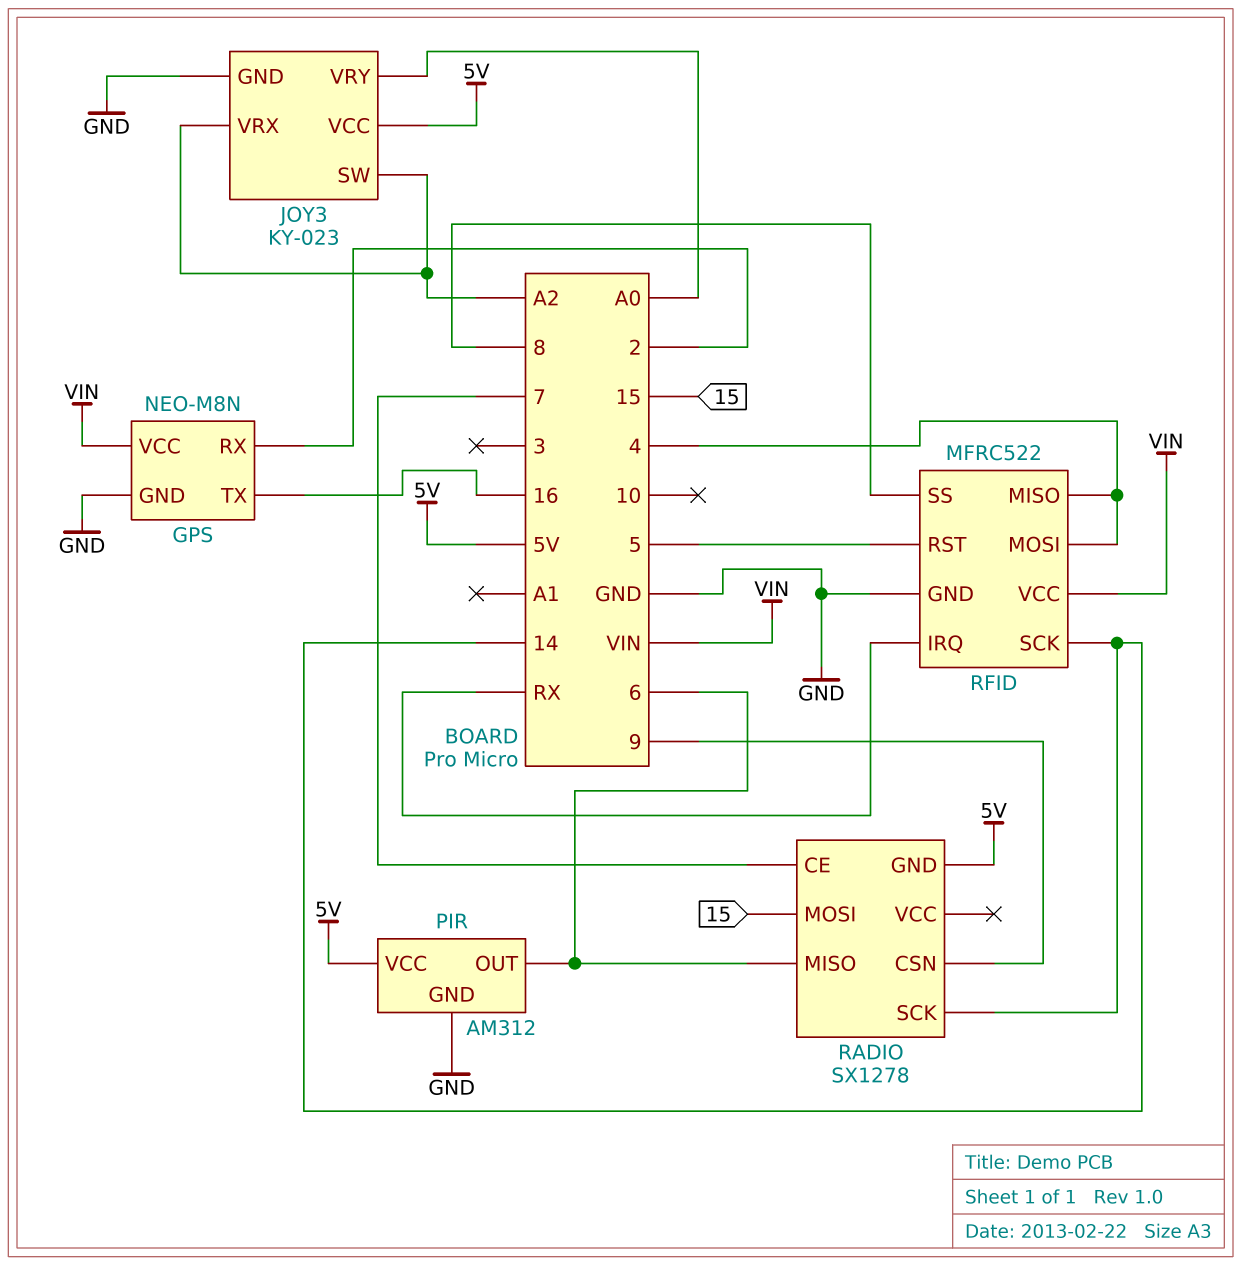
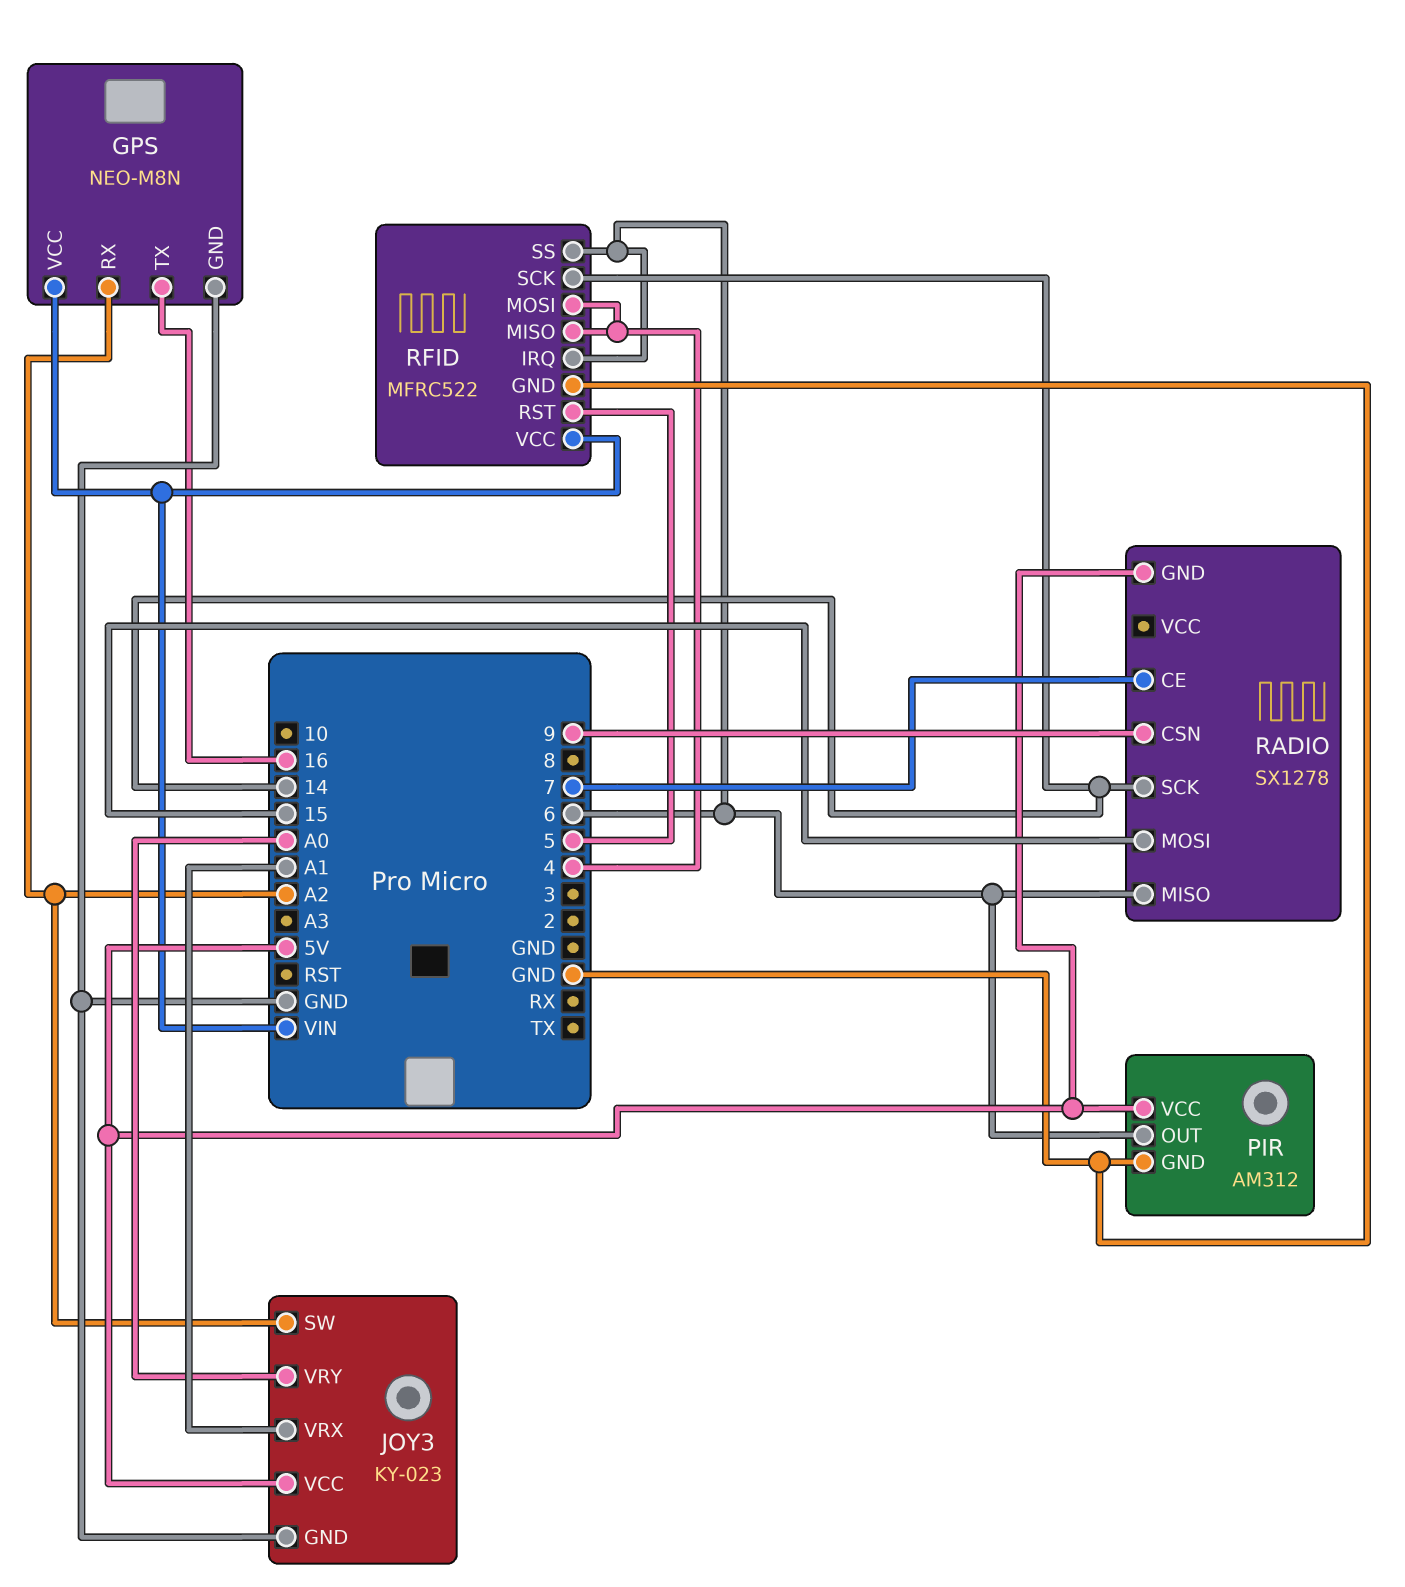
GPS pin RX: 2 -> A2
JOY3 pin VRX: A2 -> A1
RFID pin IRQ: RX -> 6
RFID pin SS: 8 -> 6

